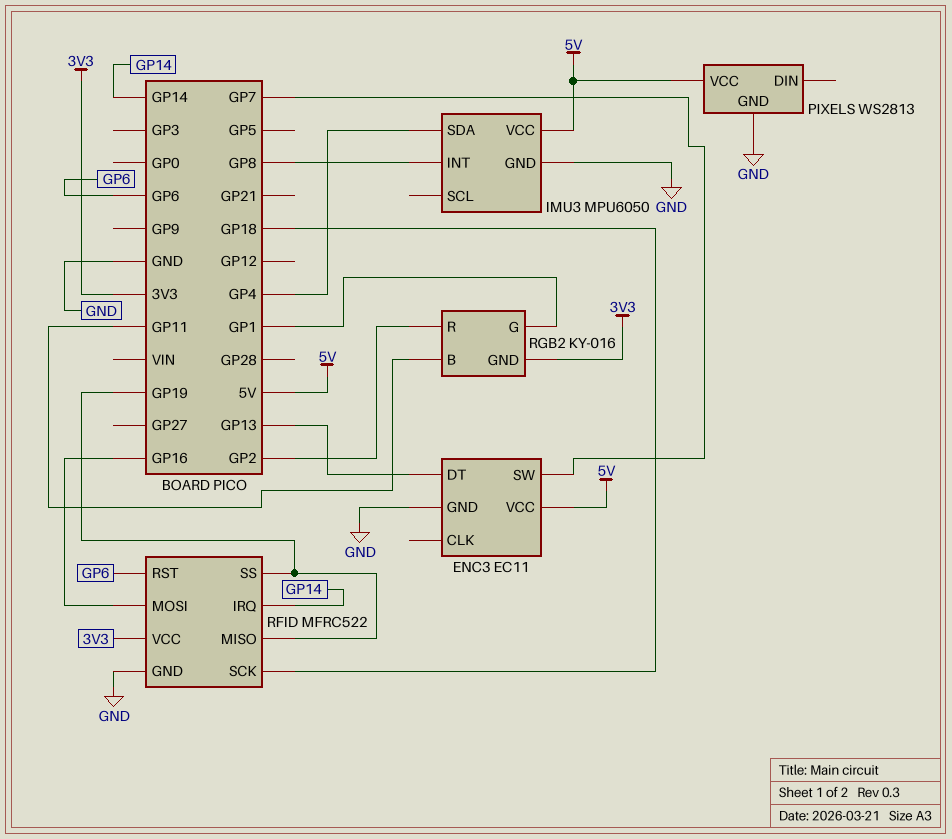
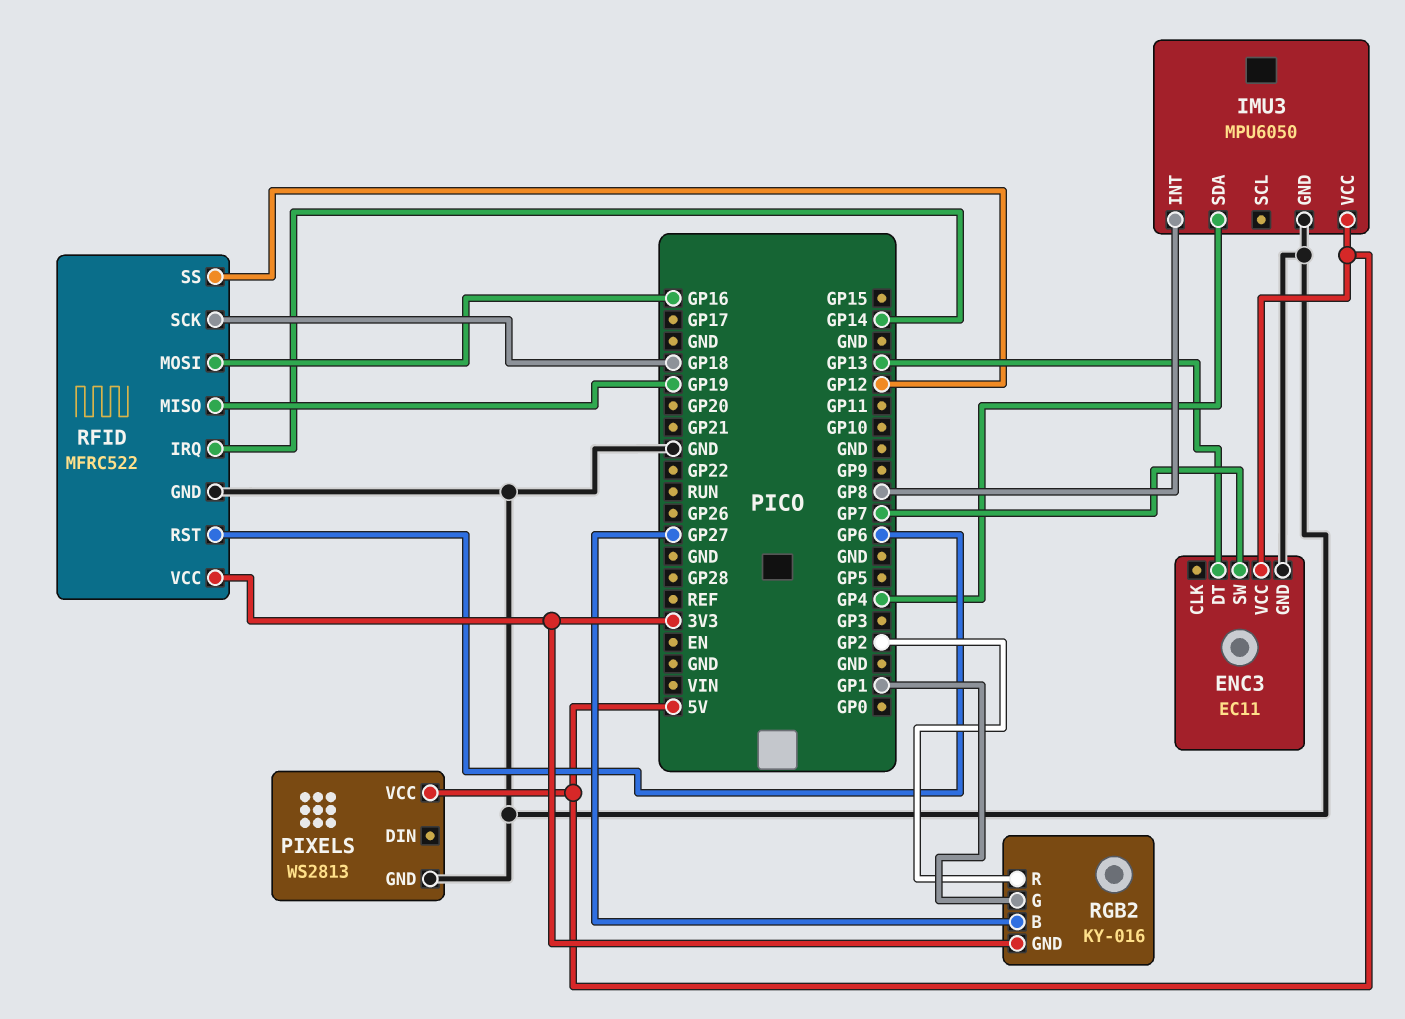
RFID pin SS: GP19 -> GP12
RGB2 pin B: GP11 -> GP27

